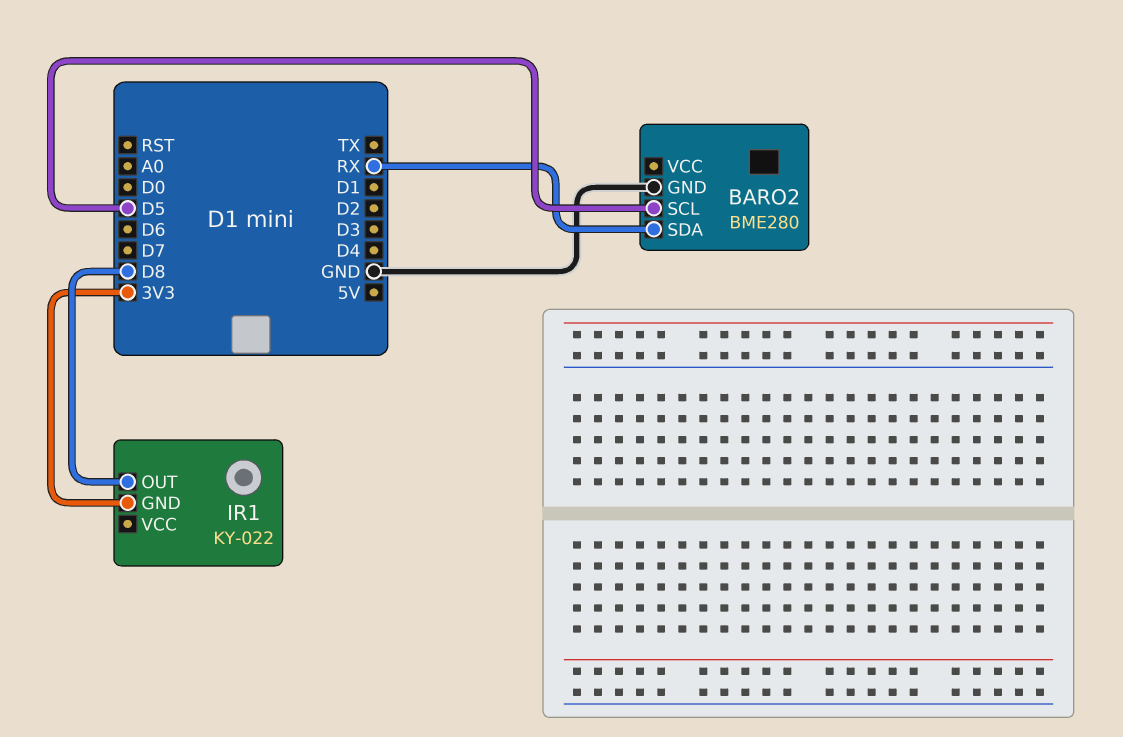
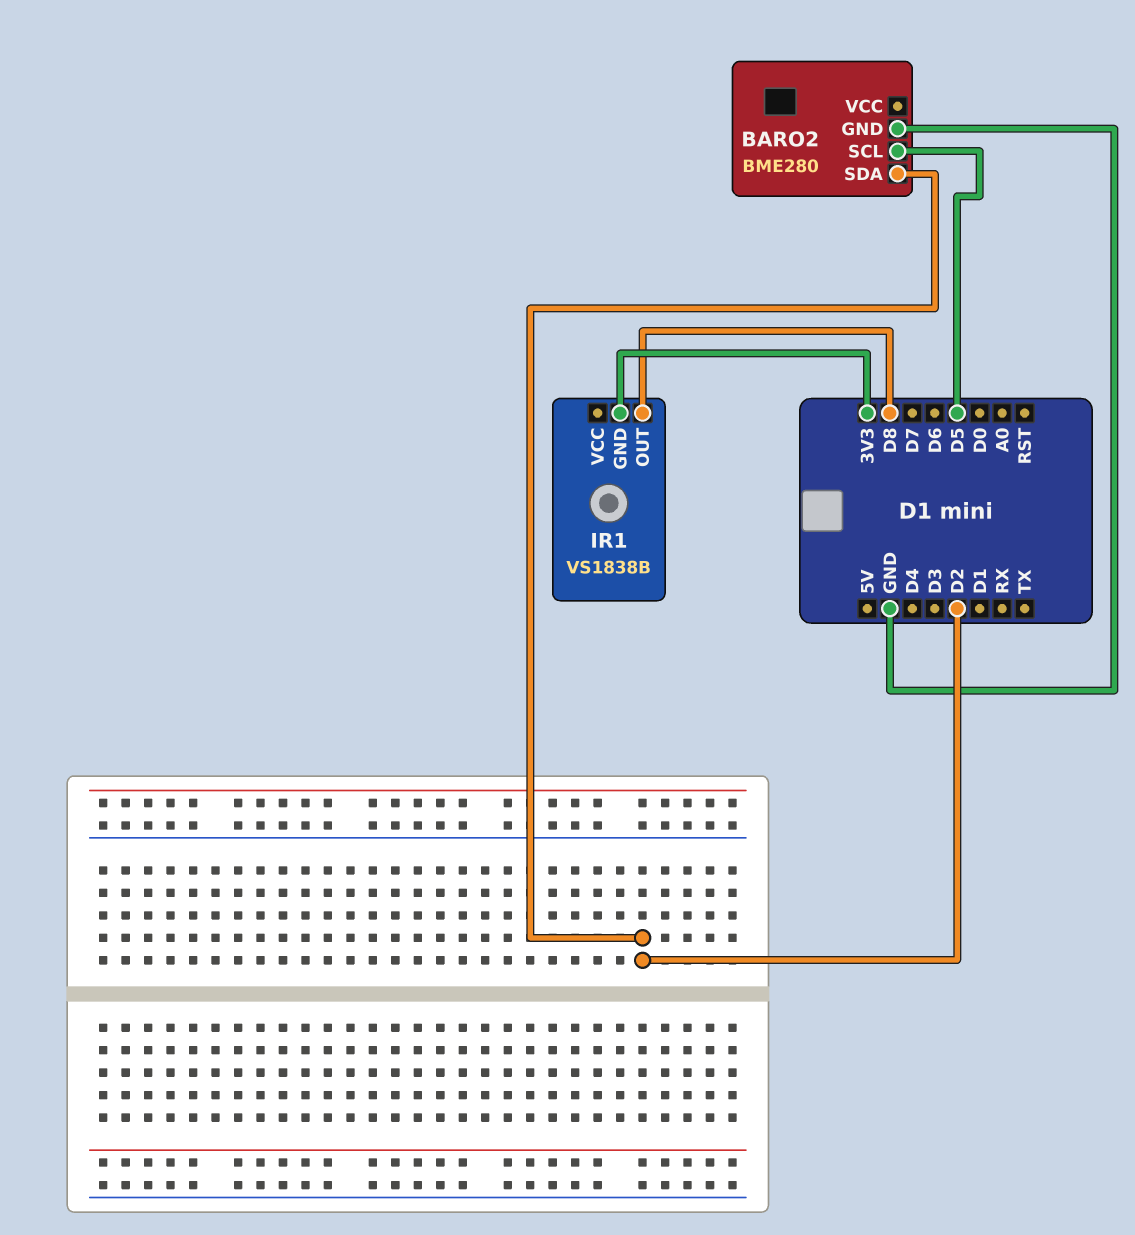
BARO2 pin SDA: RX -> D2
IR1: KY-022 -> VS1838B

